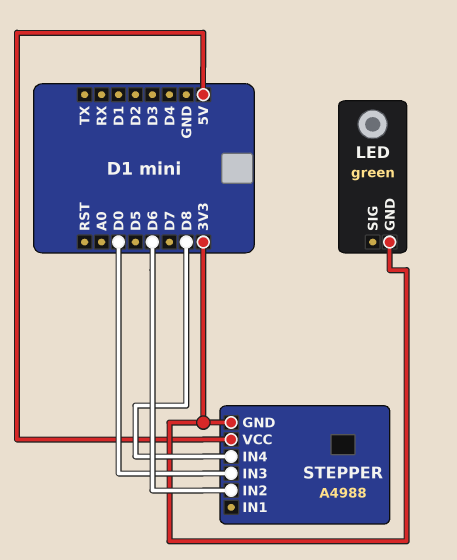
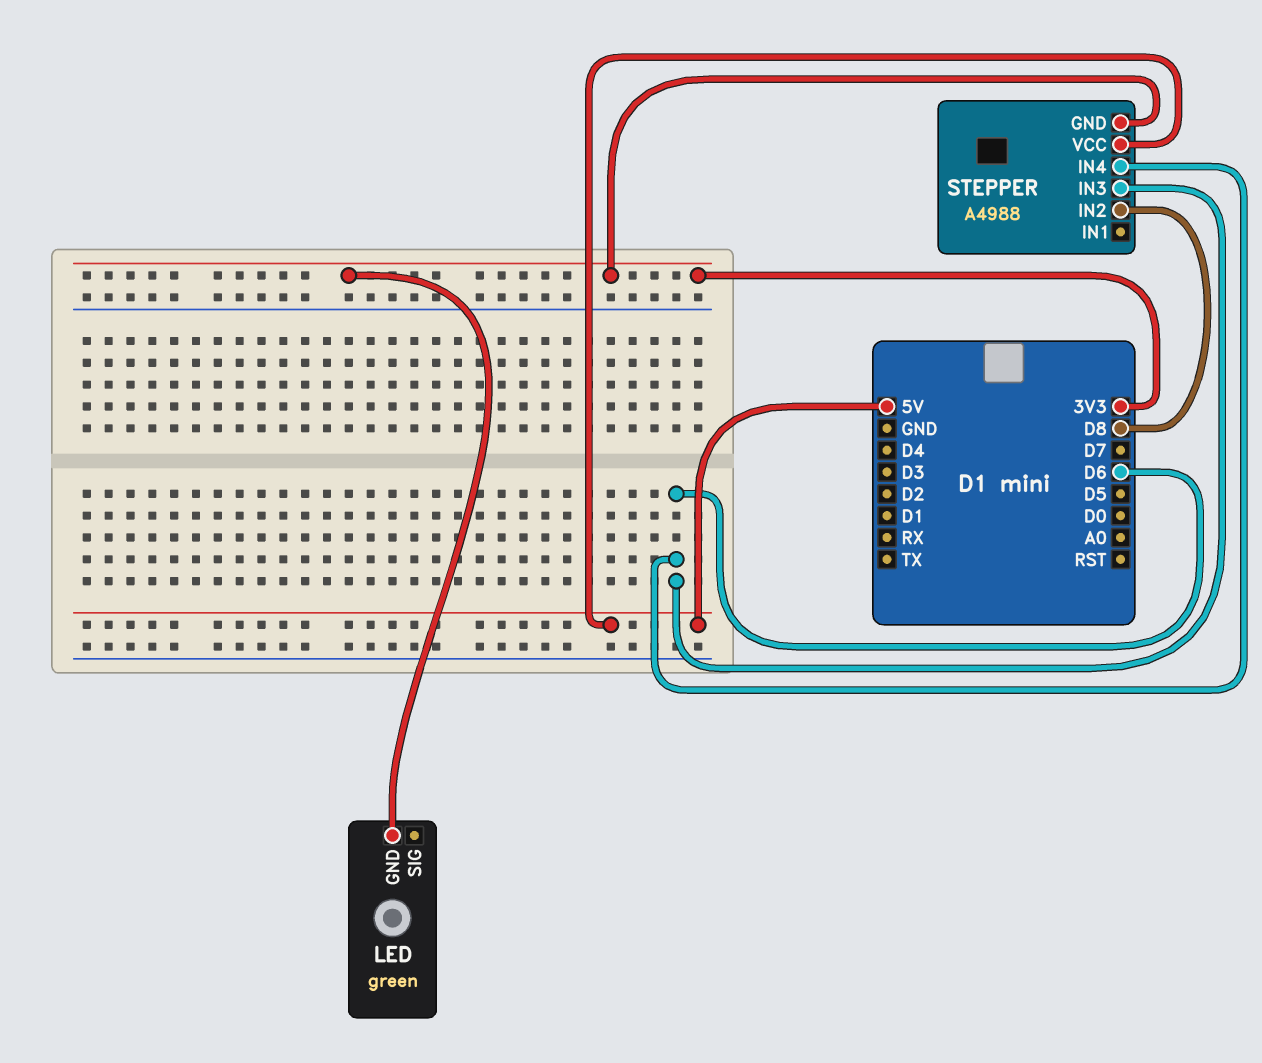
STEPPER pin IN2: D6 -> D8
STEPPER pin IN3: D0 -> D6
STEPPER pin IN4: D8 -> D6

